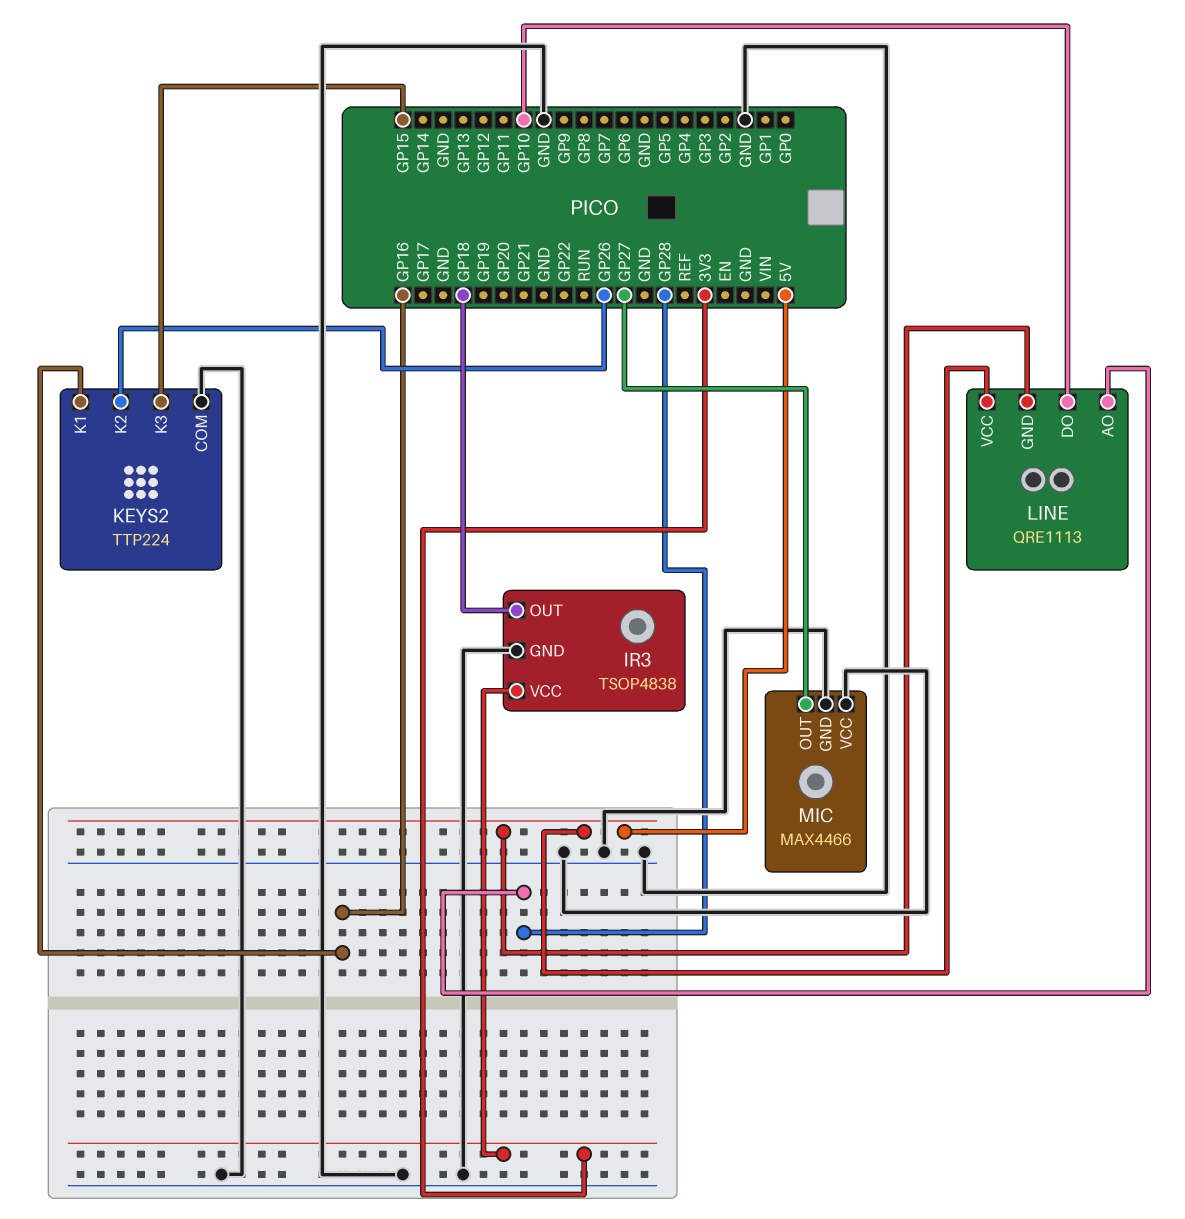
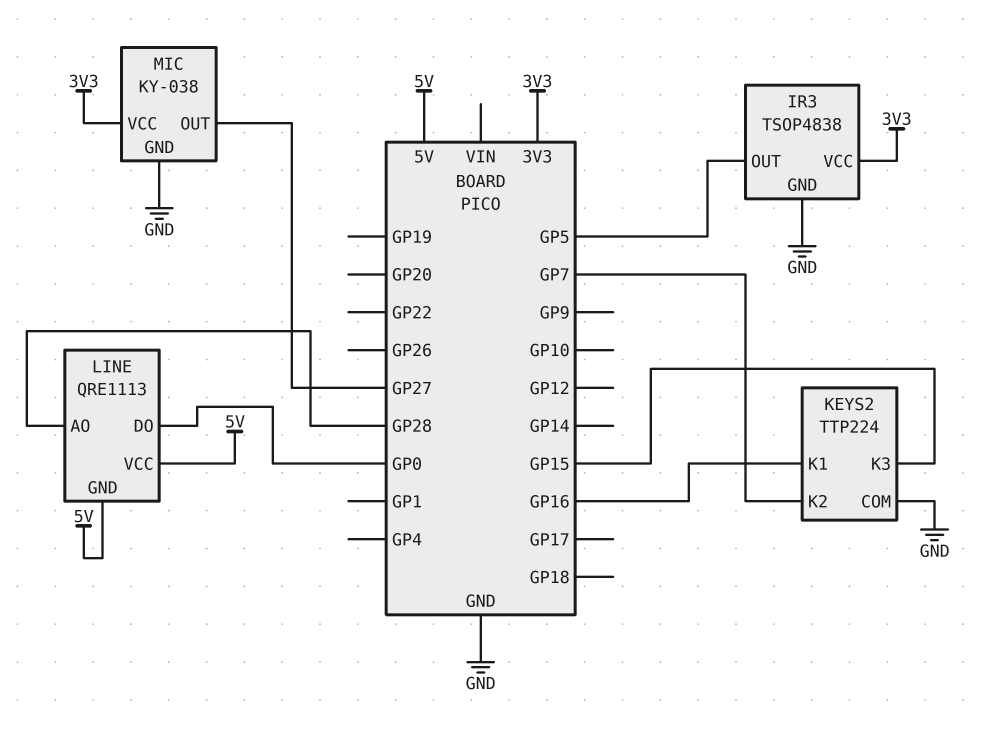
IR3 pin OUT: GP18 -> GP5
KEYS2 pin K2: GP26 -> GP7
LINE pin DO: GP10 -> GP0
MIC: MAX4466 -> KY-038
MIC pin VCC: GND -> 3V3

